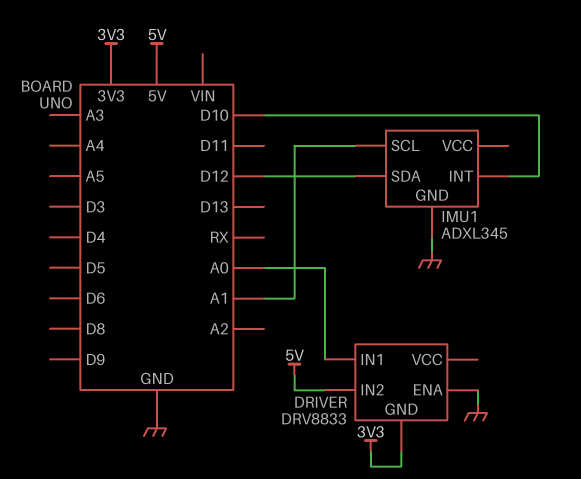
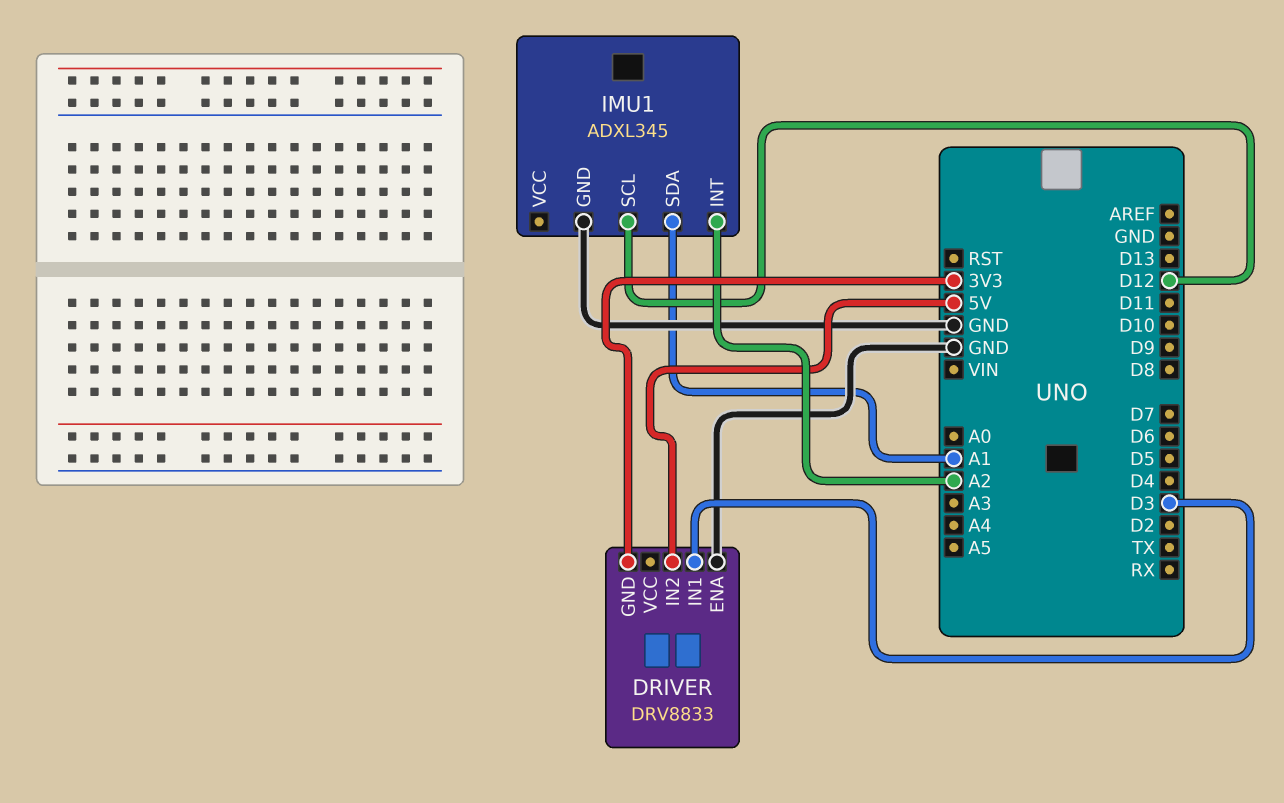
DRIVER pin IN1: A0 -> D3
IMU1 pin INT: D10 -> A2
IMU1 pin SCL: A1 -> D12
IMU1 pin SDA: D12 -> A1

